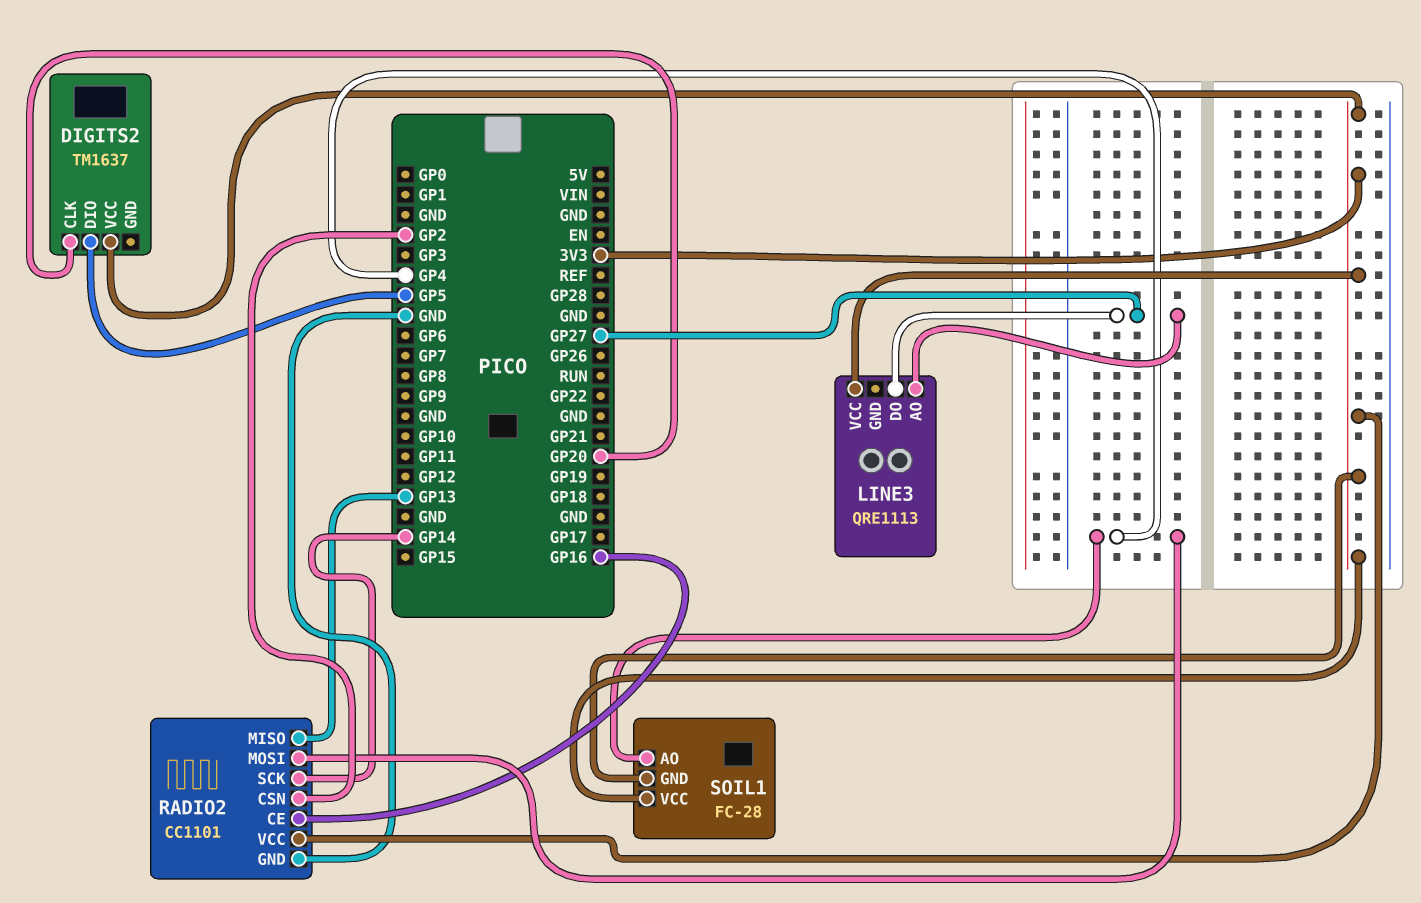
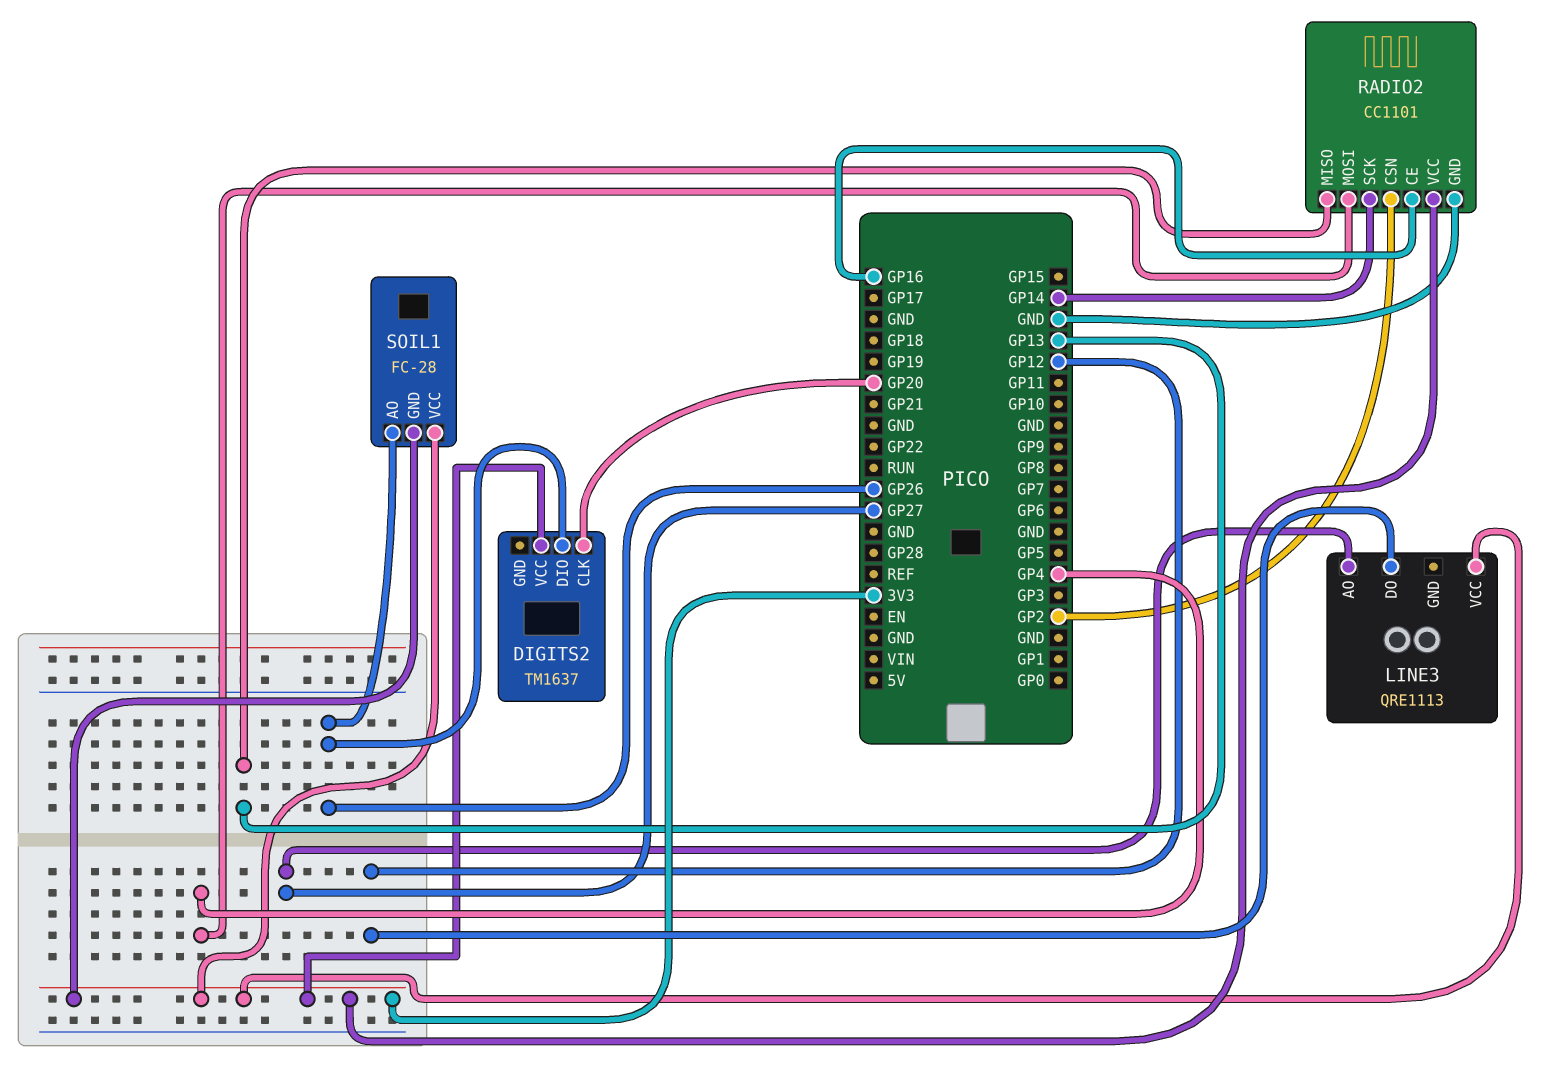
DIGITS2 pin DIO: GP5 -> GP26
LINE3 pin DO: GP27 -> GP12
SOIL1 pin AO: GP4 -> GP26

